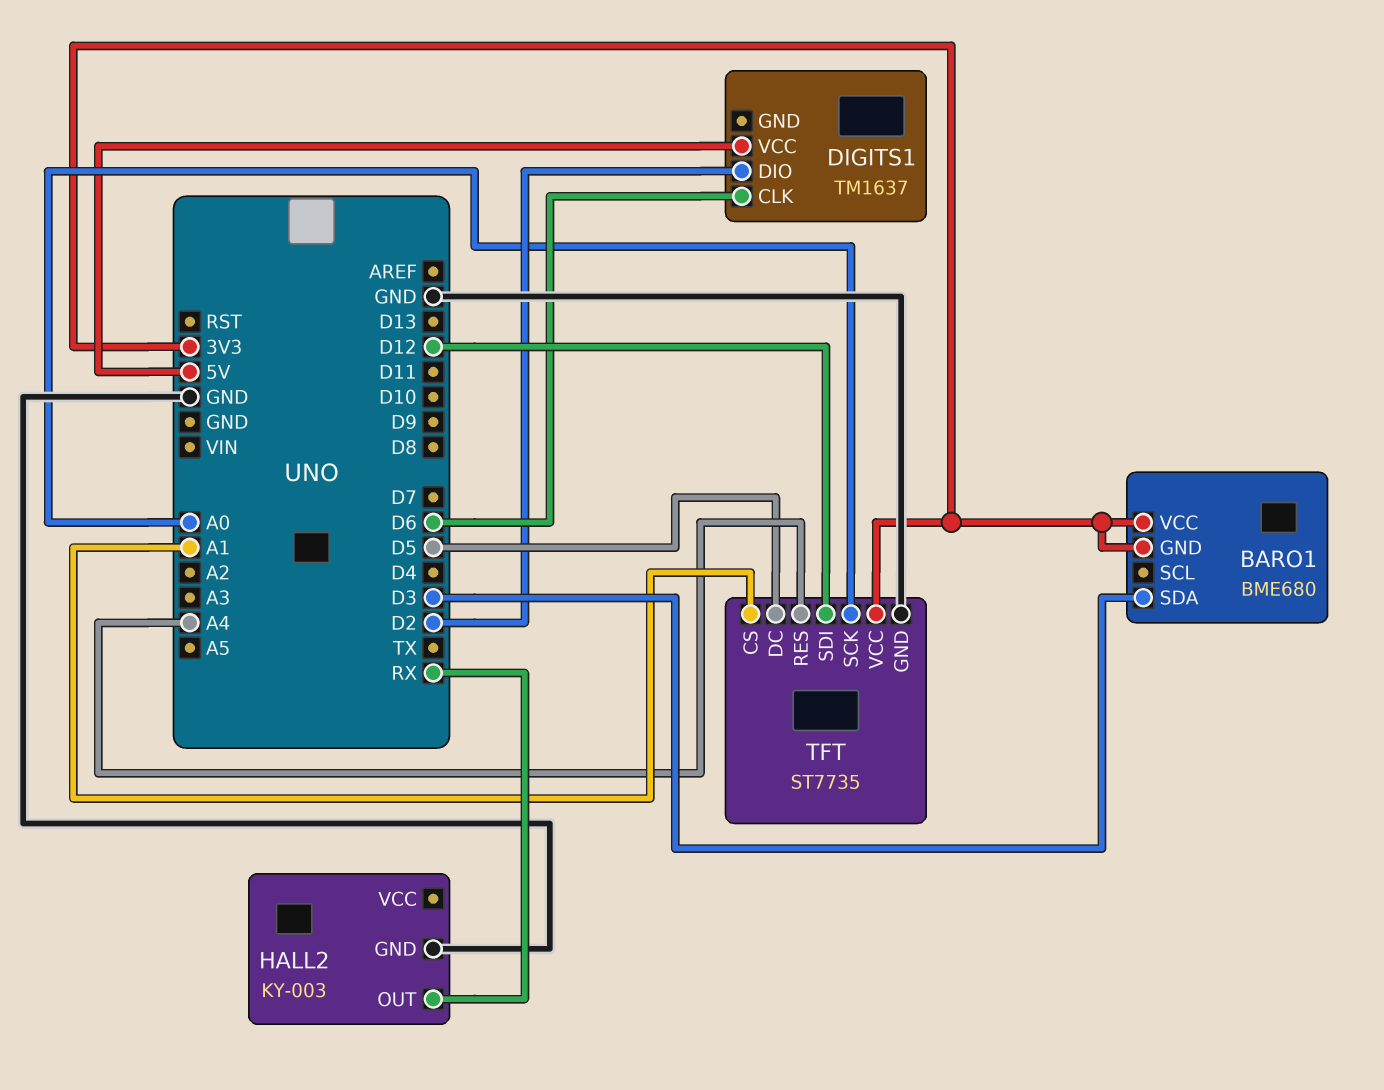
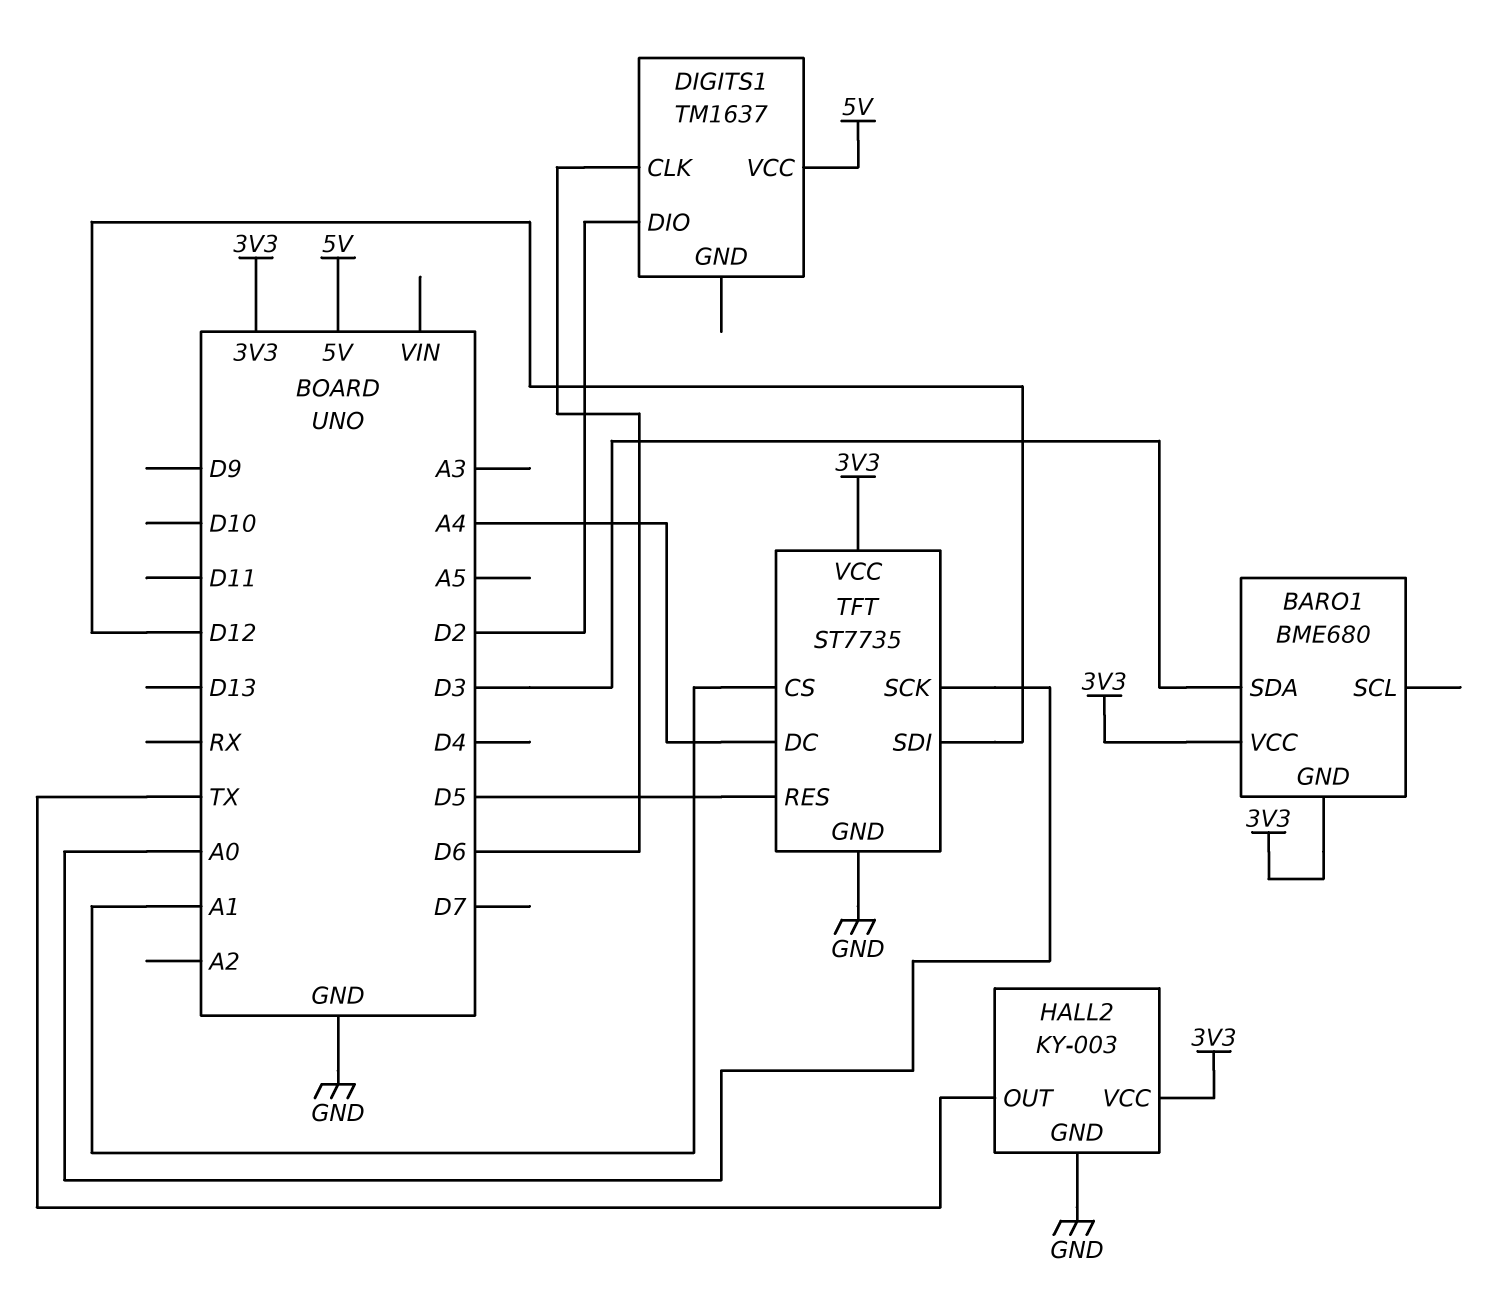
HALL2 pin OUT: RX -> TX
HALL2 pin VCC: none -> 3V3
TFT pin DC: D5 -> A4
TFT pin RES: A4 -> D5

